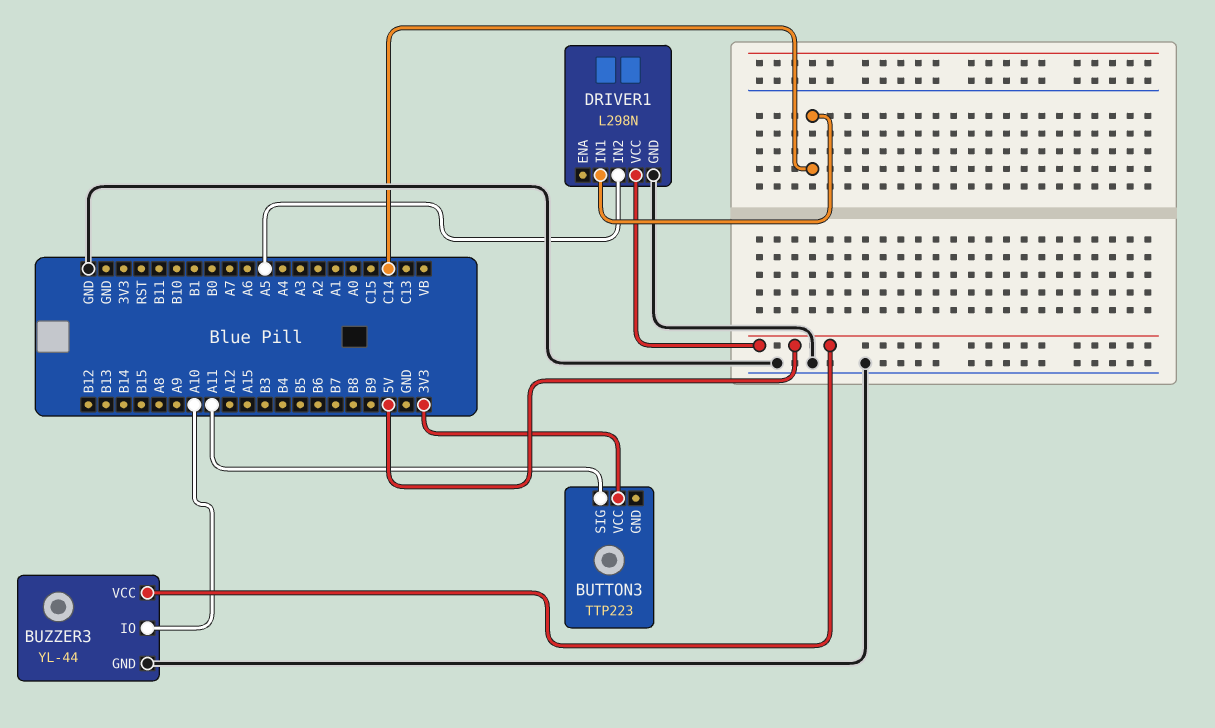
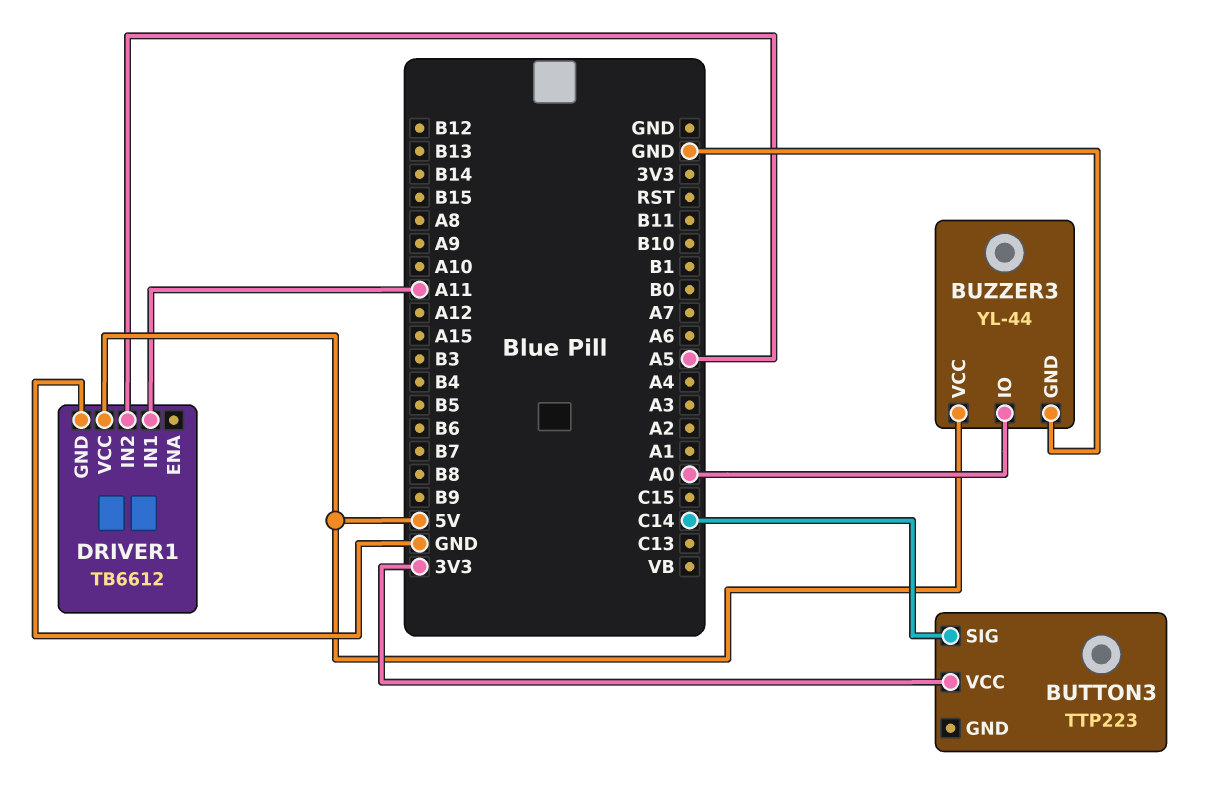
BUTTON3 pin SIG: A11 -> C14
BUZZER3 pin IO: A10 -> A0
DRIVER1: L298N -> TB6612
DRIVER1 pin IN1: C14 -> A11

